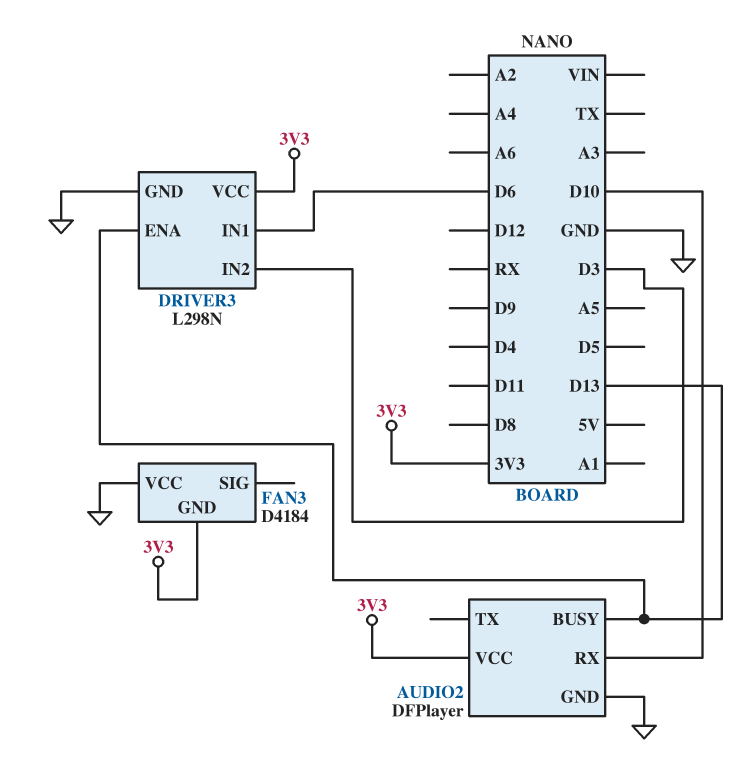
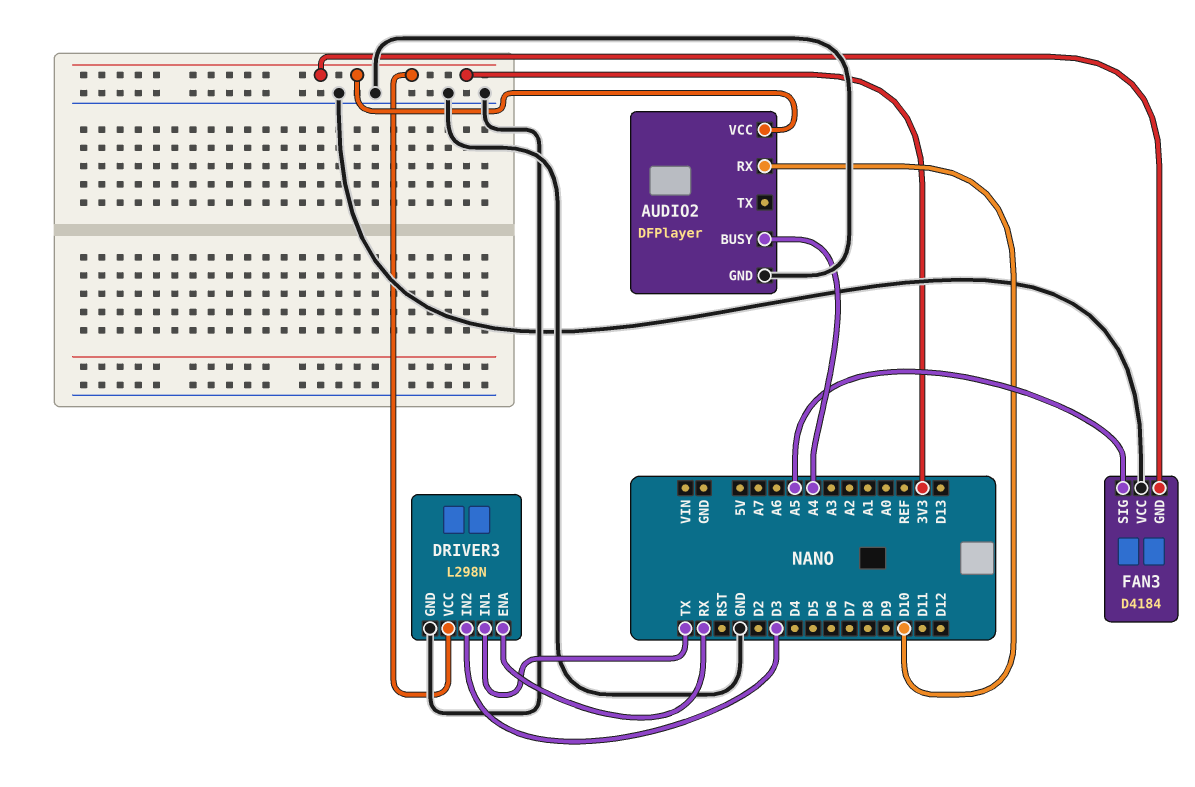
AUDIO2 pin BUSY: D13 -> A4
DRIVER3 pin ENA: D13 -> RX
DRIVER3 pin IN1: D6 -> TX
FAN3 pin SIG: none -> A5

